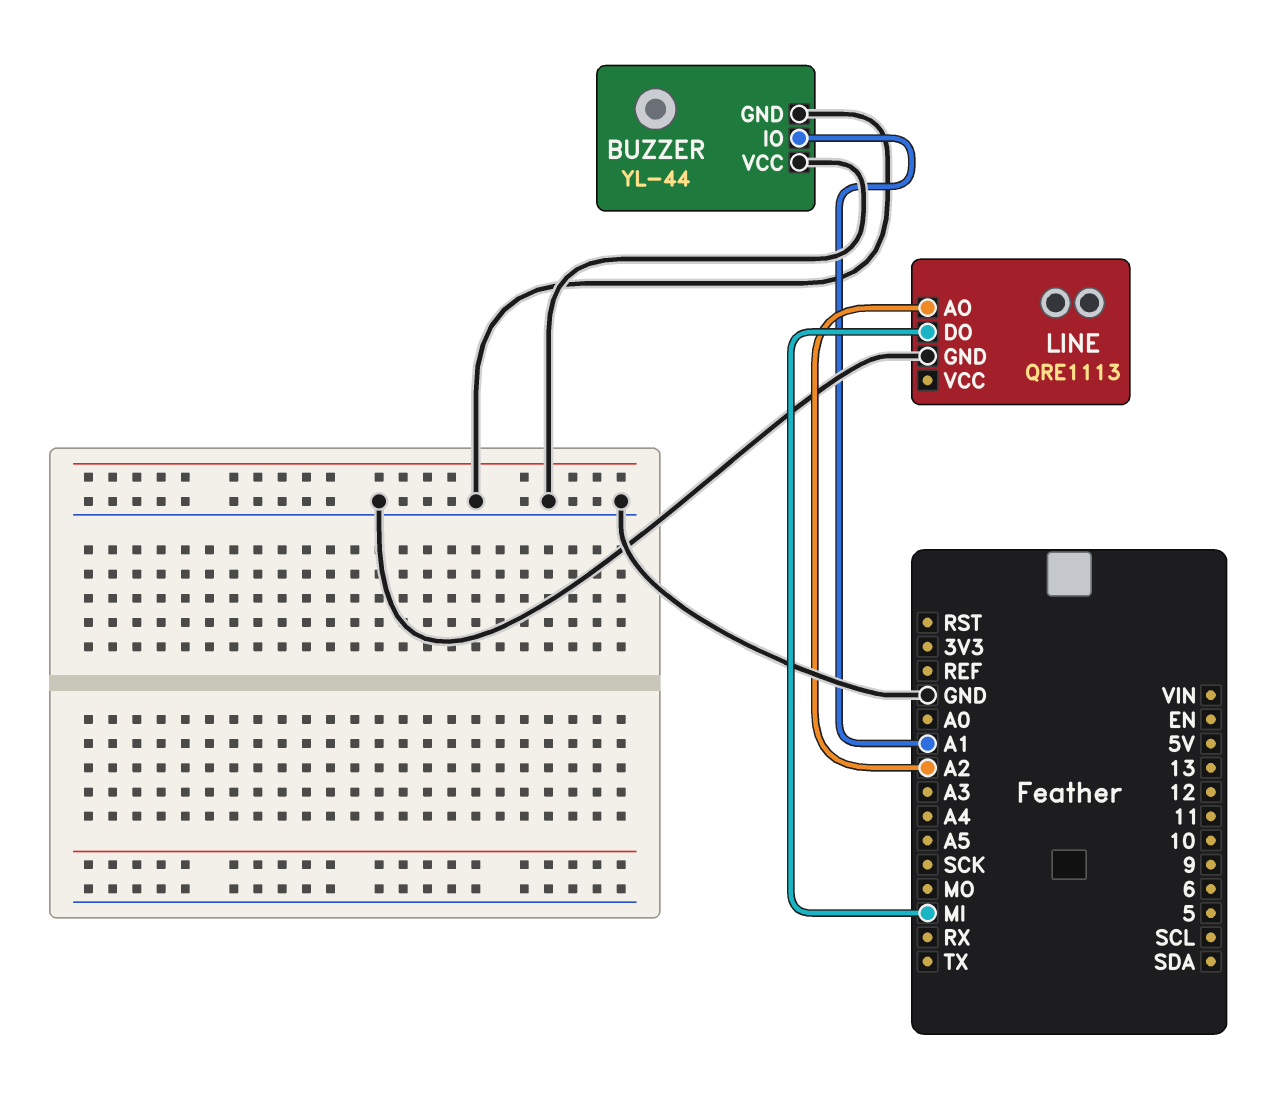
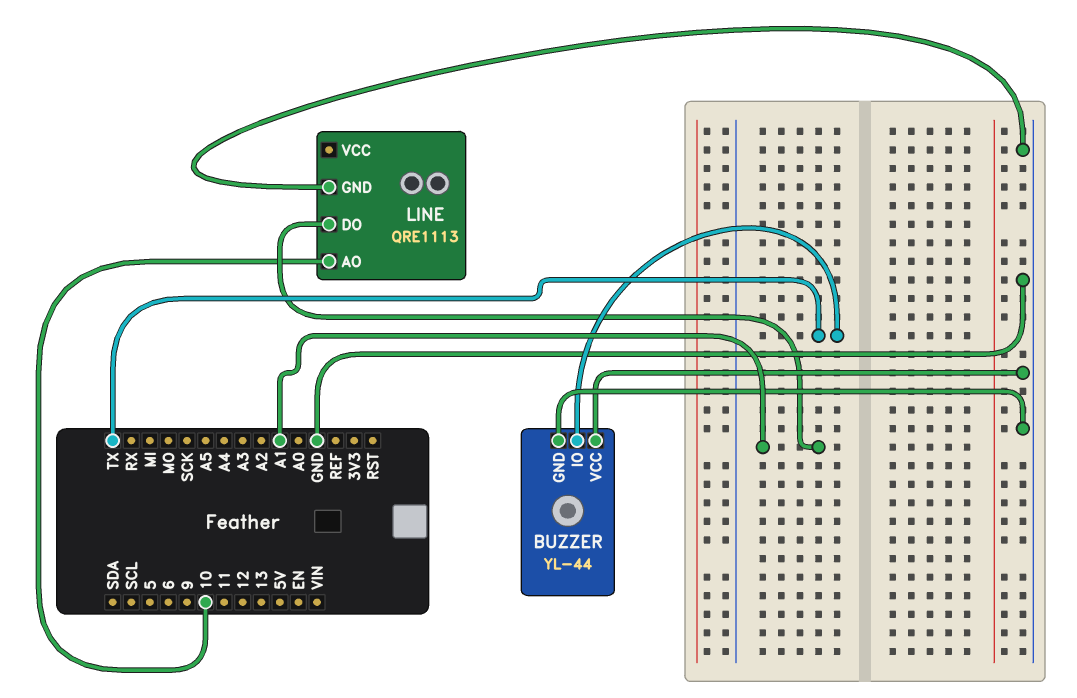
BUZZER pin IO: A1 -> TX
LINE pin AO: A2 -> 10
LINE pin DO: MI -> A1

